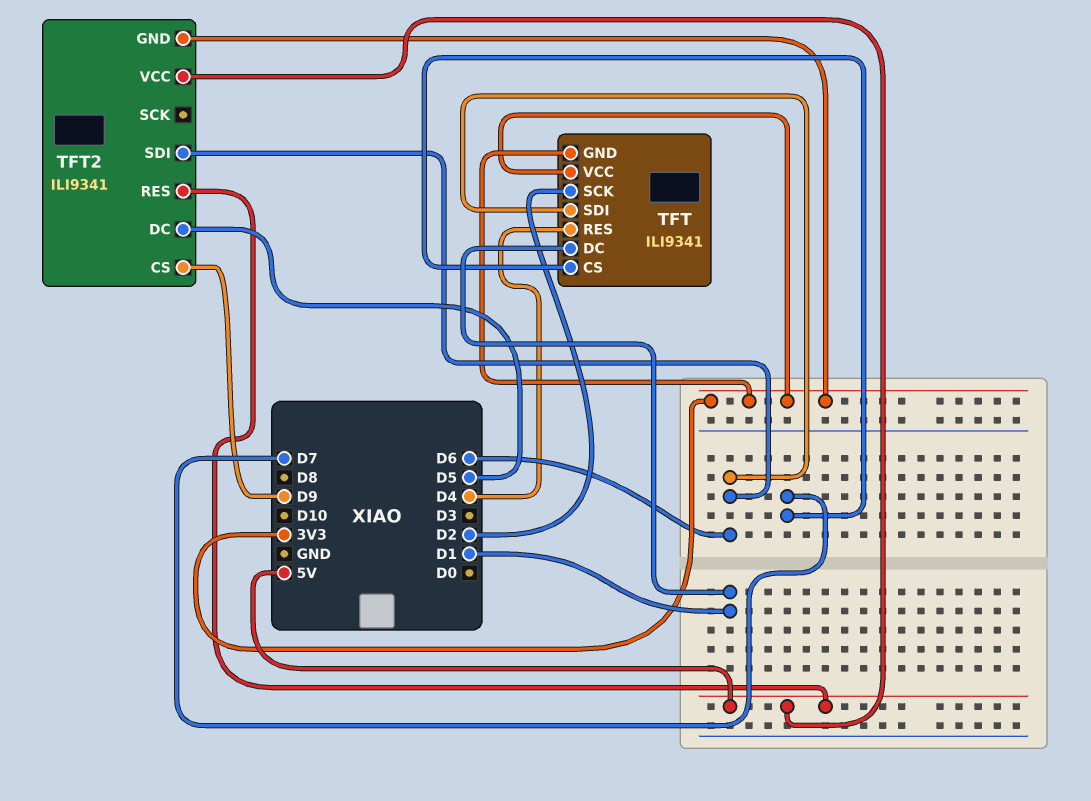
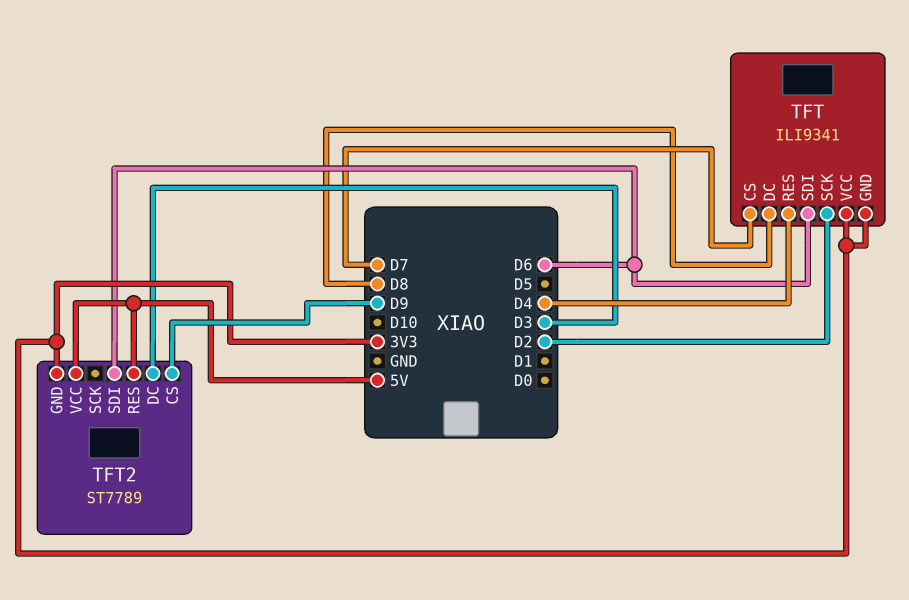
TFT pin DC: D1 -> D8
TFT2: ILI9341 -> ST7789
TFT2 pin DC: D5 -> D3

